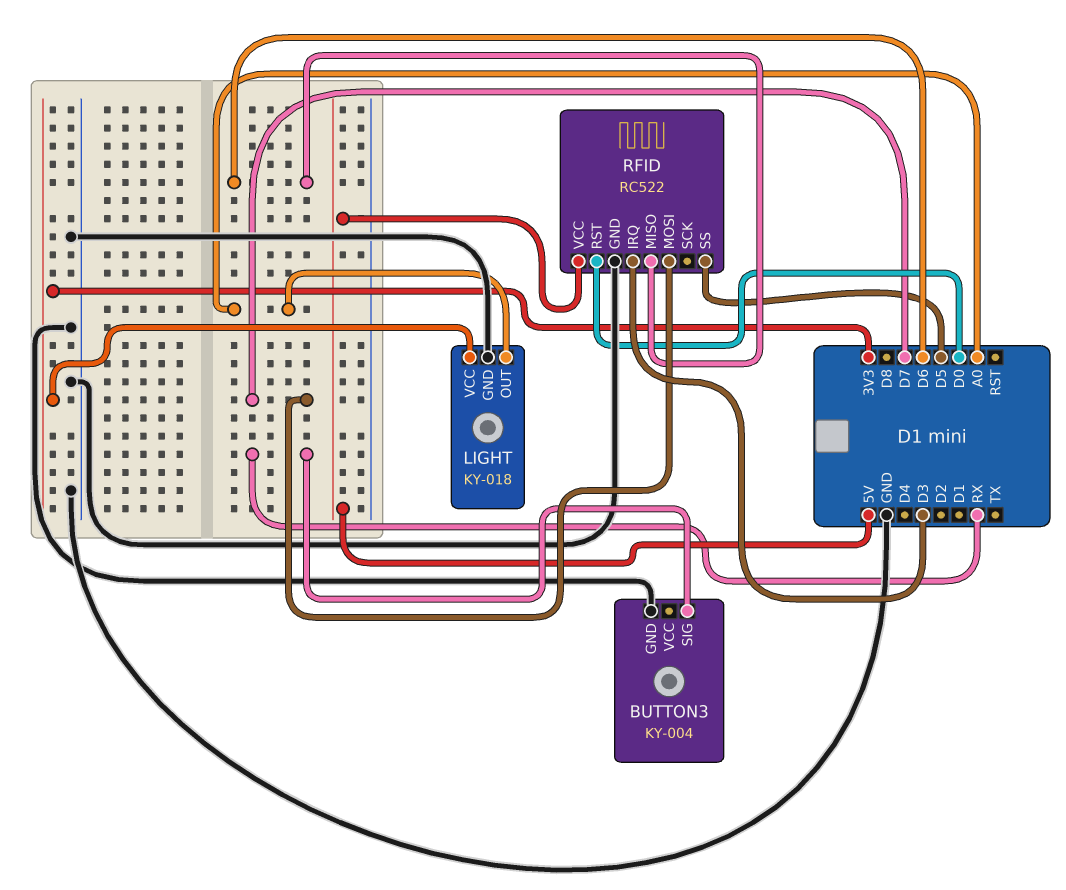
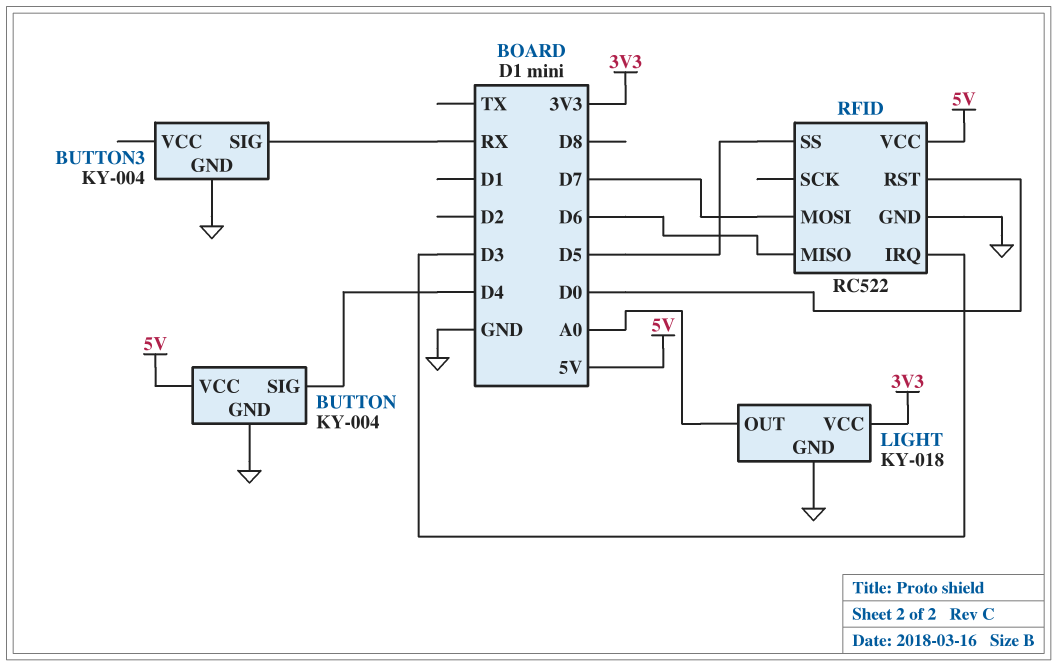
BUTTON: none -> KY-004
BUTTON pin GND: none -> GND
BUTTON pin SIG: none -> D4
BUTTON pin VCC: none -> 5V

